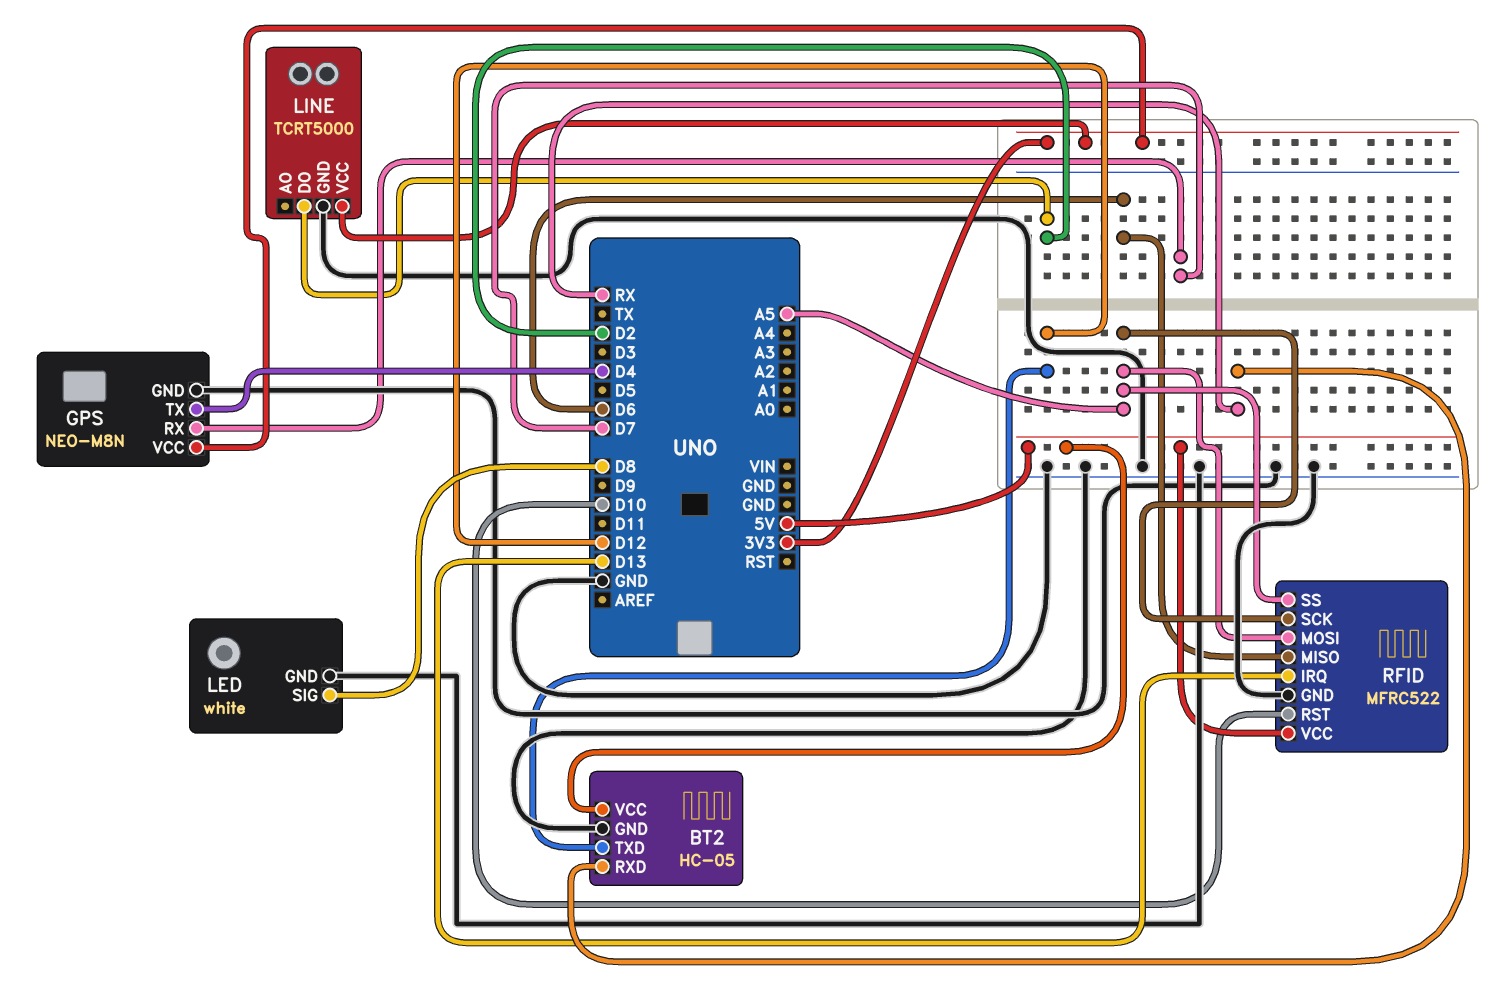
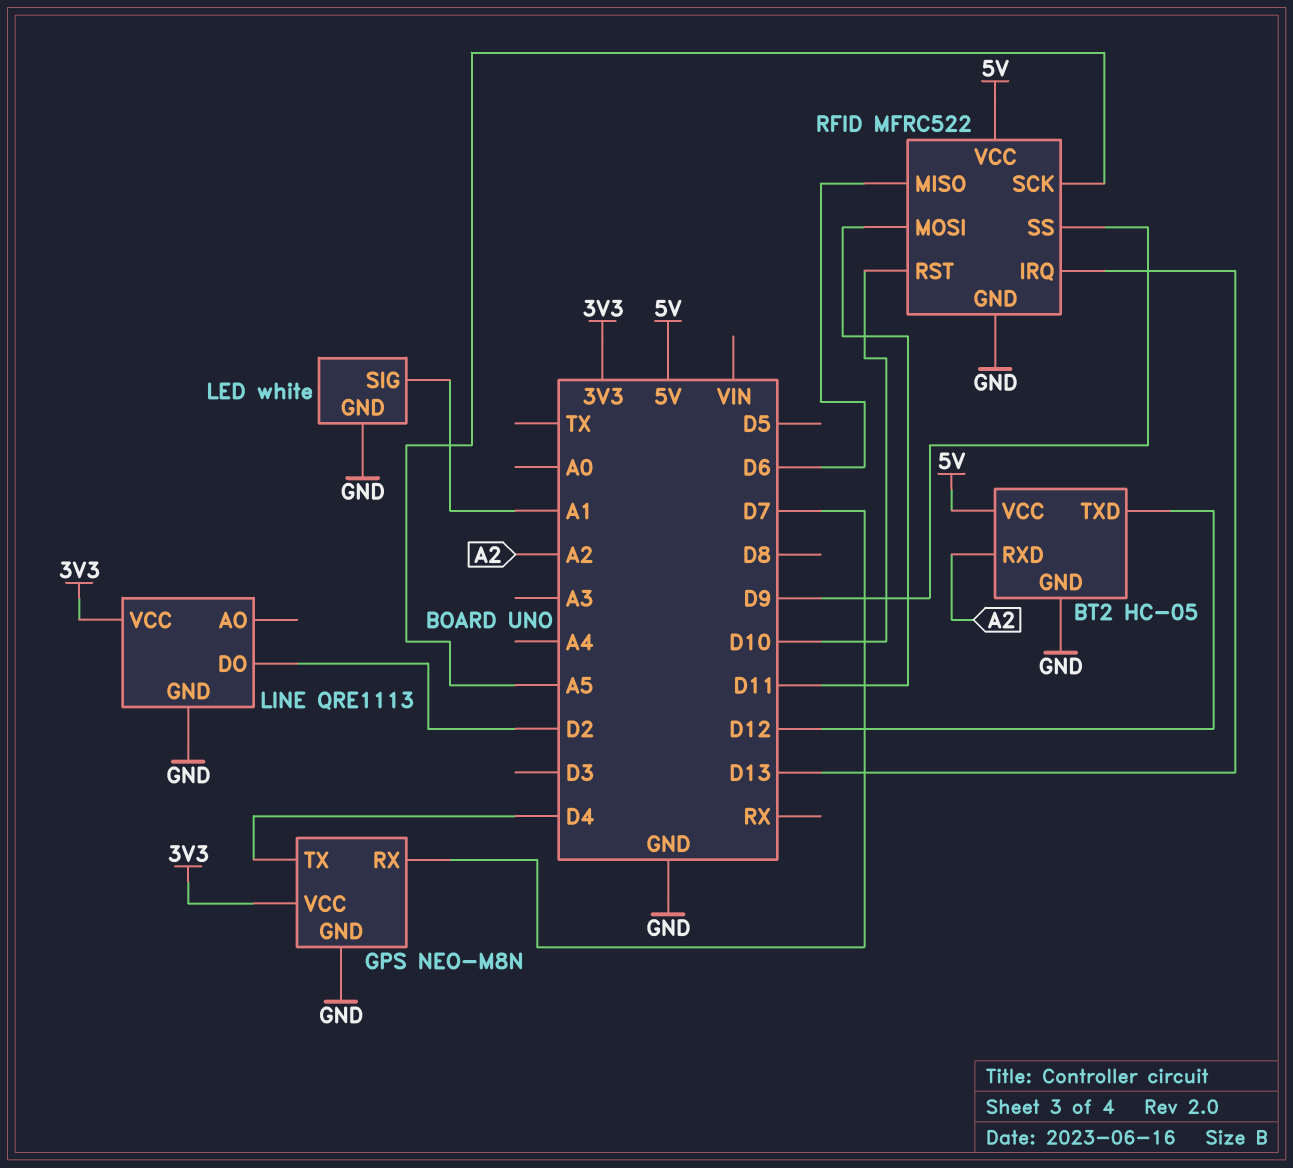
BT2 pin RXD: RX -> A2
LED pin SIG: D8 -> A1
LINE: TCRT5000 -> QRE1113
RFID pin MOSI: A5 -> D11
RFID pin SS: A5 -> D9

